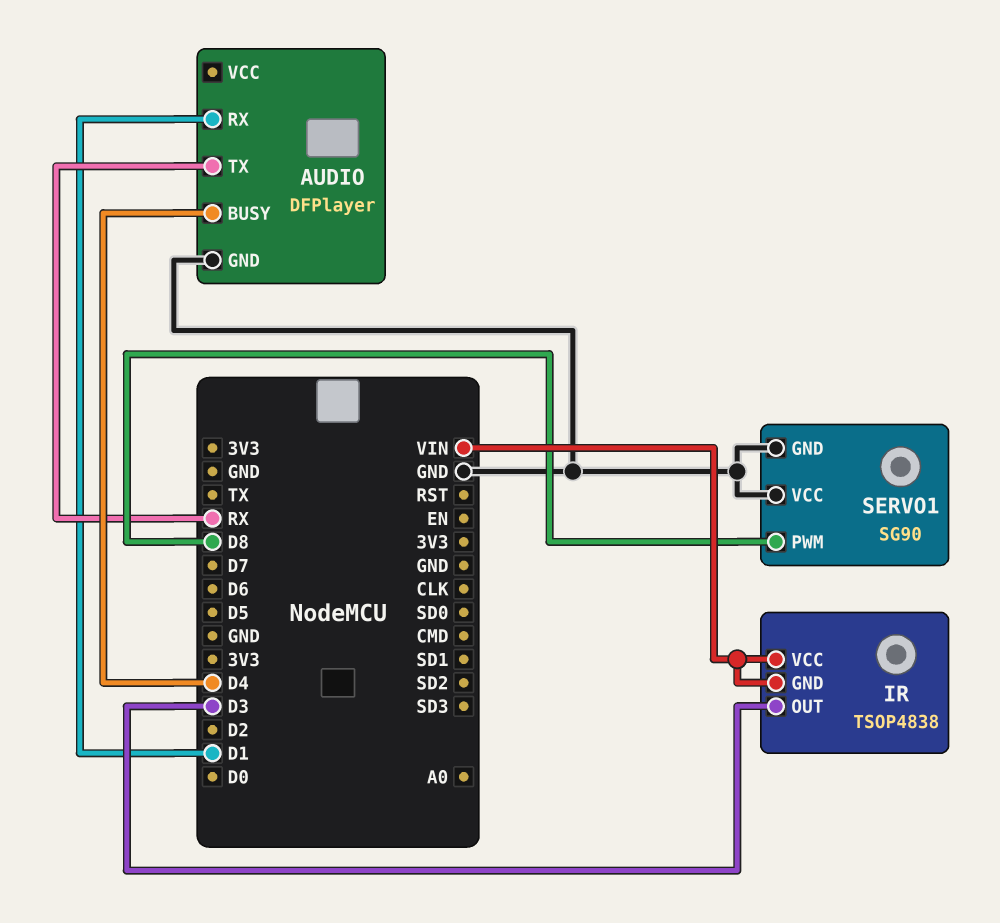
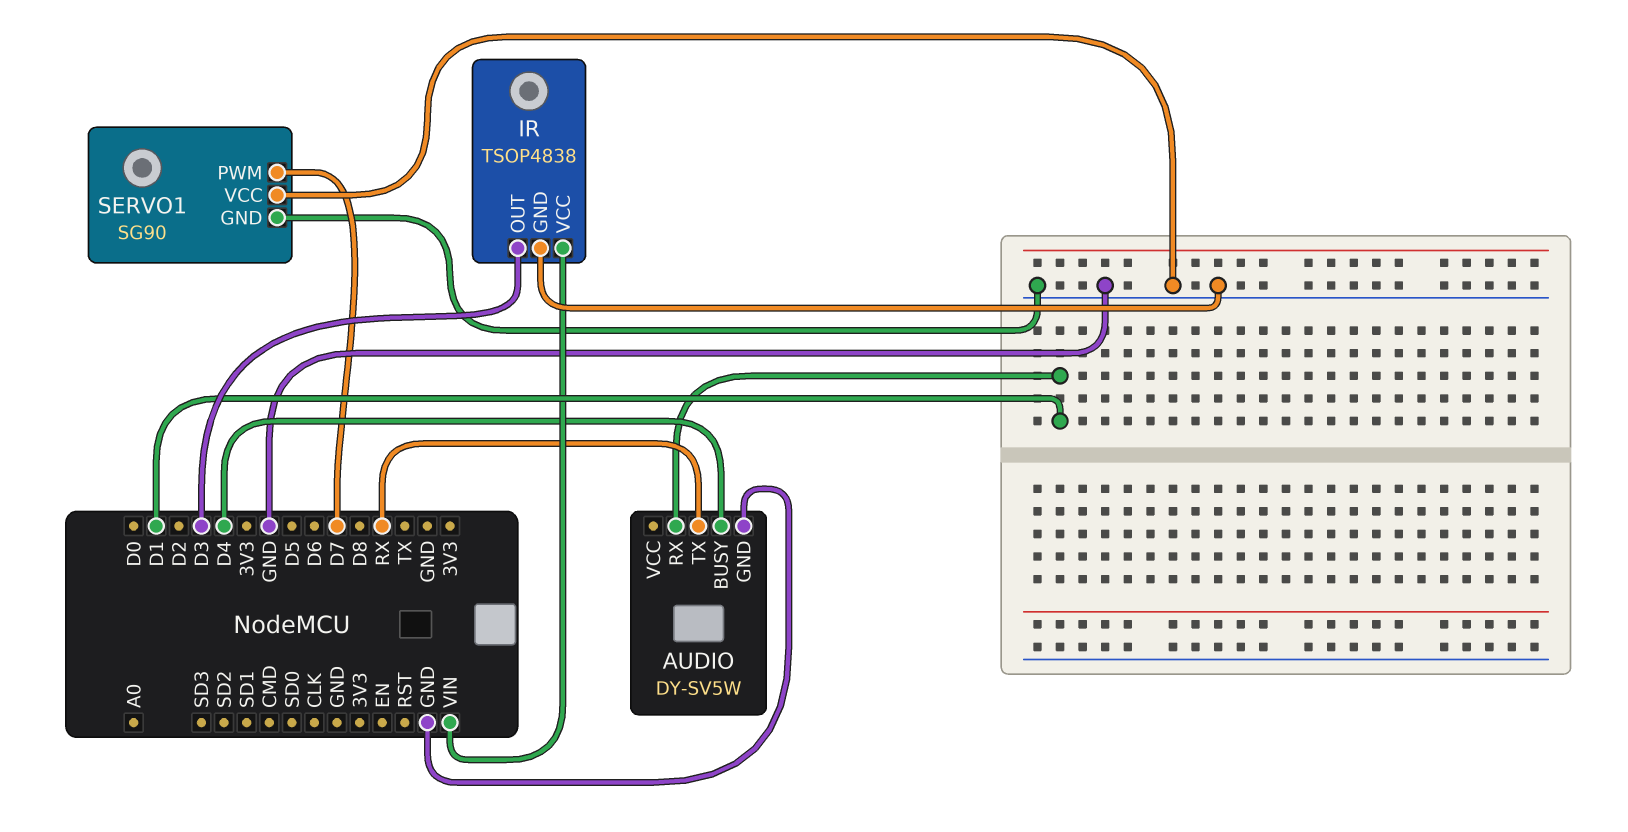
AUDIO: DFPlayer -> DY-SV5W
IR pin GND: VIN -> GND
SERVO1 pin PWM: D8 -> D7

